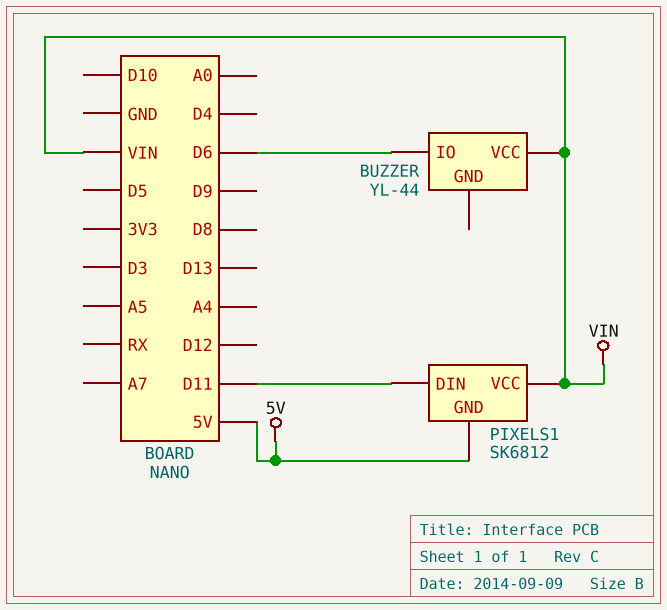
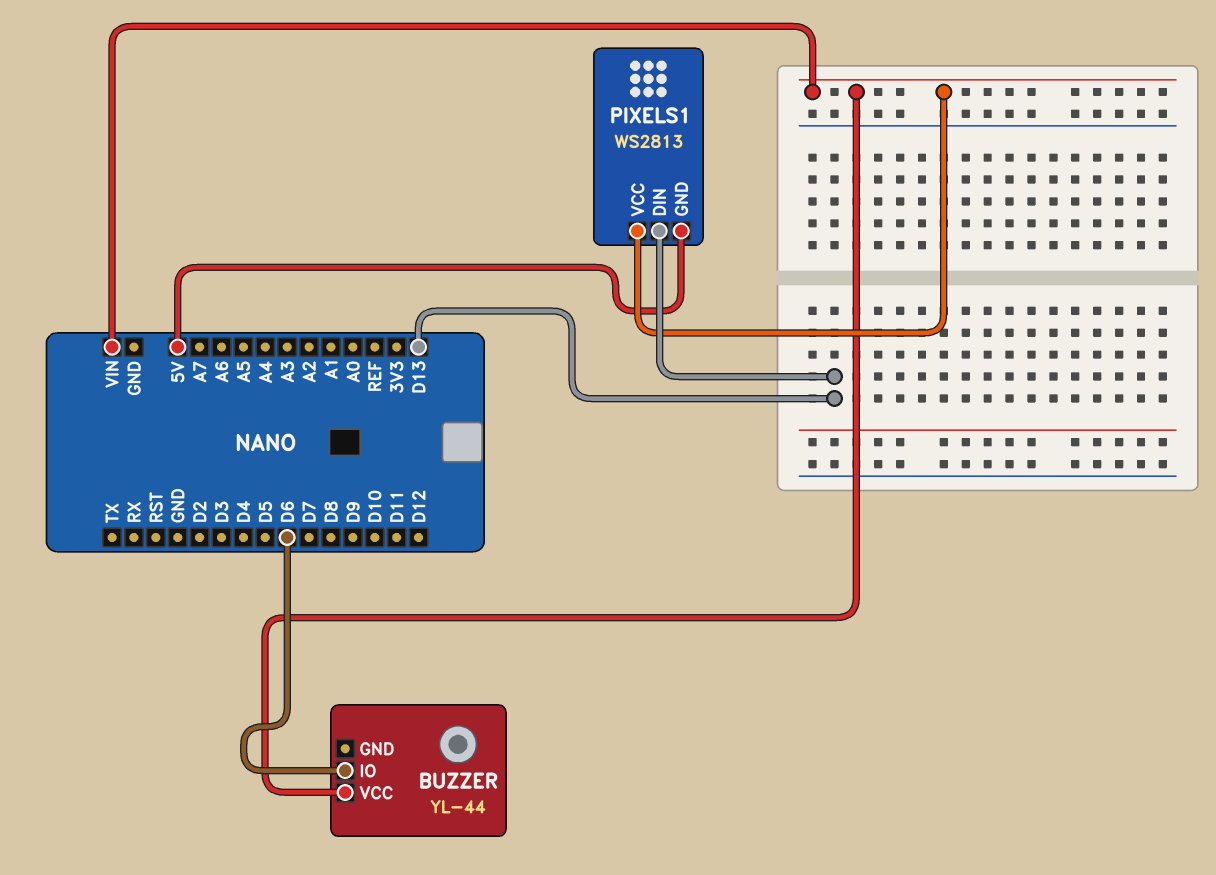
PIXELS1: SK6812 -> WS2813
PIXELS1 pin DIN: D11 -> D13

